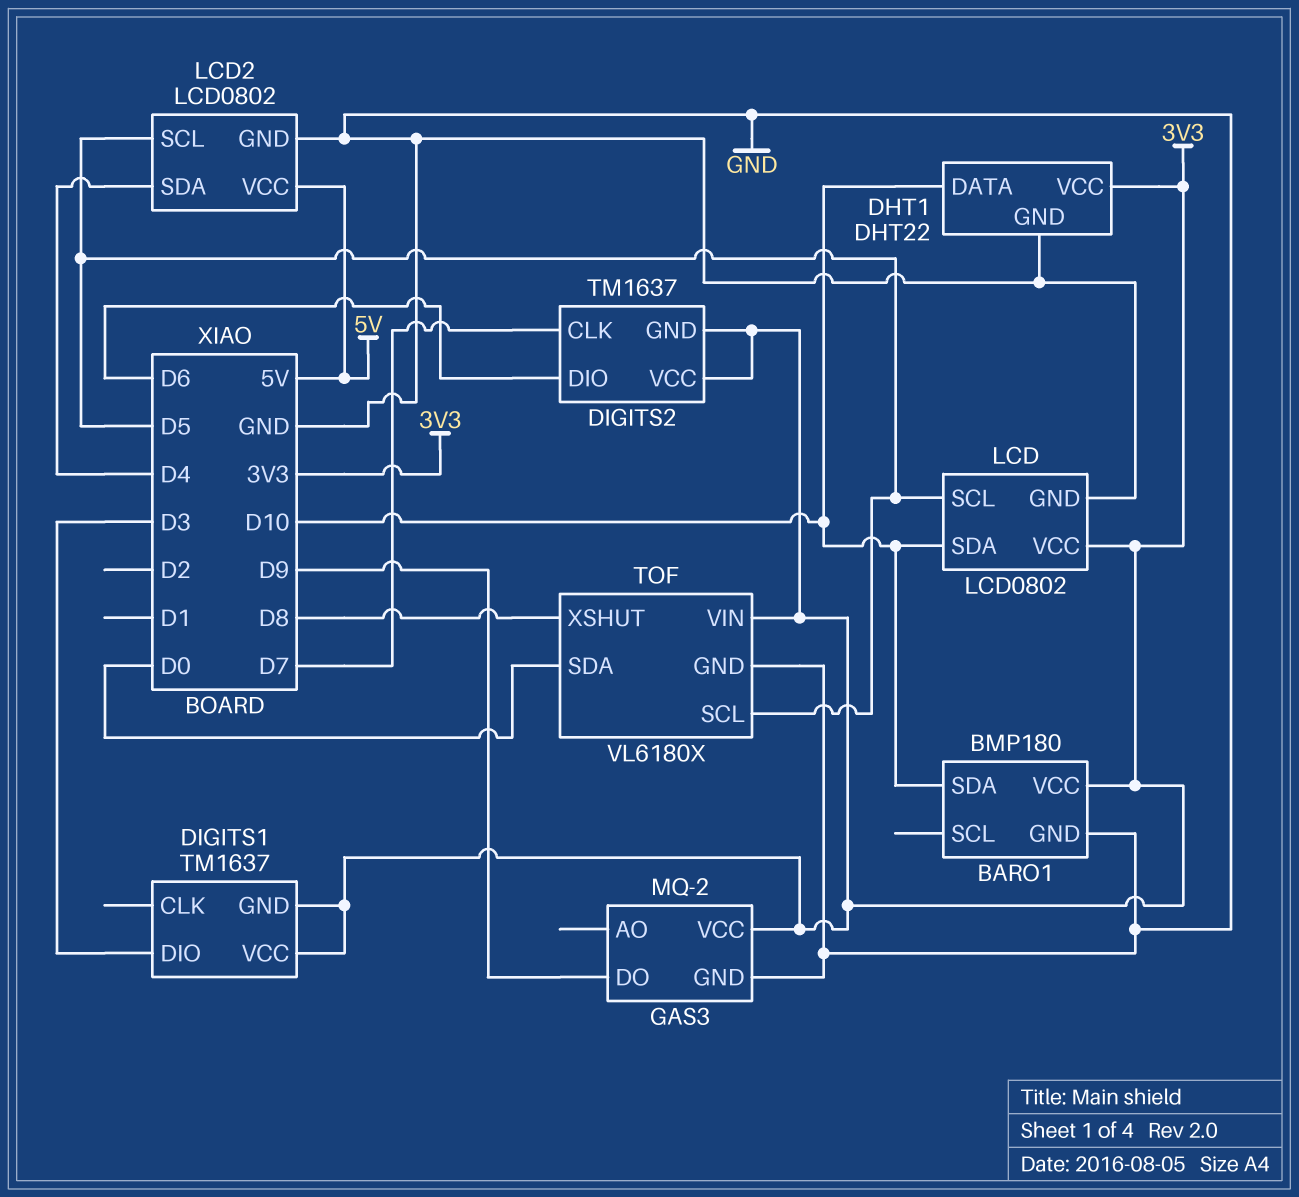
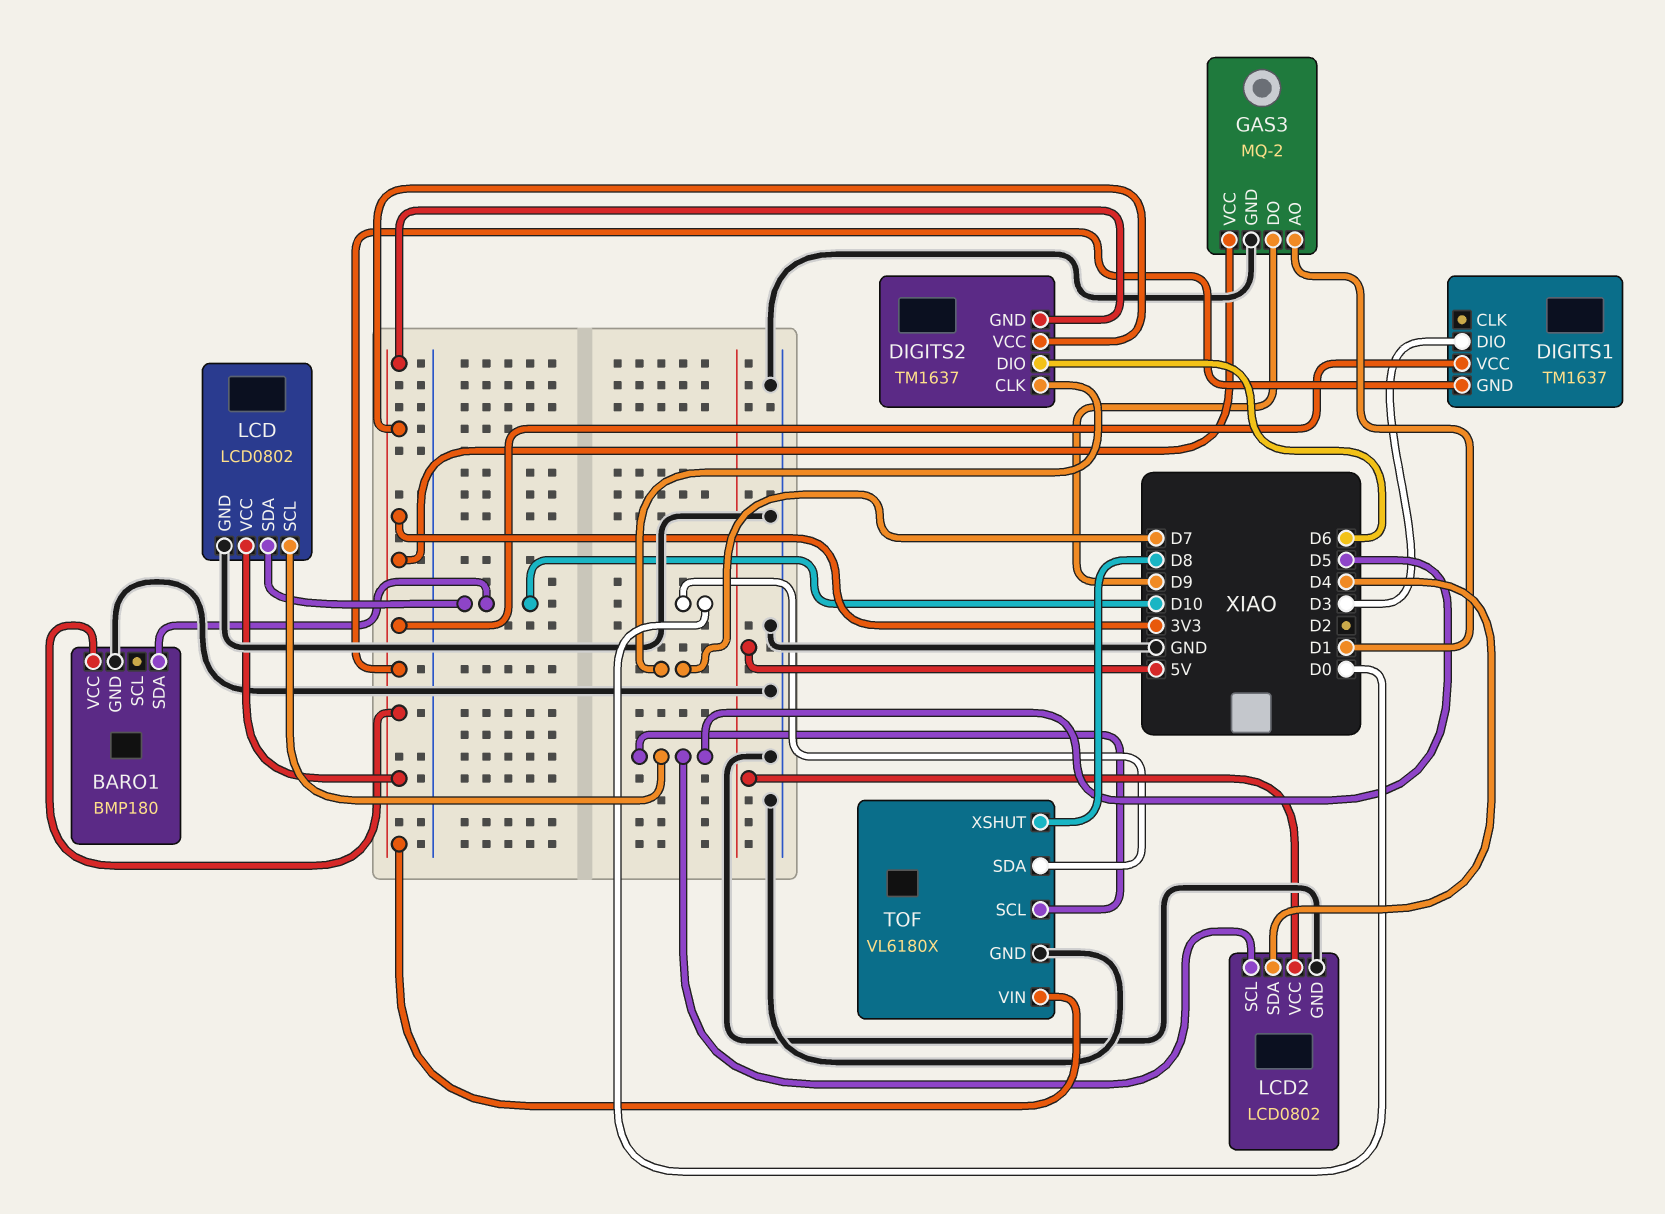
DHT1: DHT22 -> none
DHT1 pin DATA: D10 -> none
DHT1 pin GND: GND -> none
DHT1 pin VCC: 3V3 -> none
GAS3 pin AO: none -> D1

